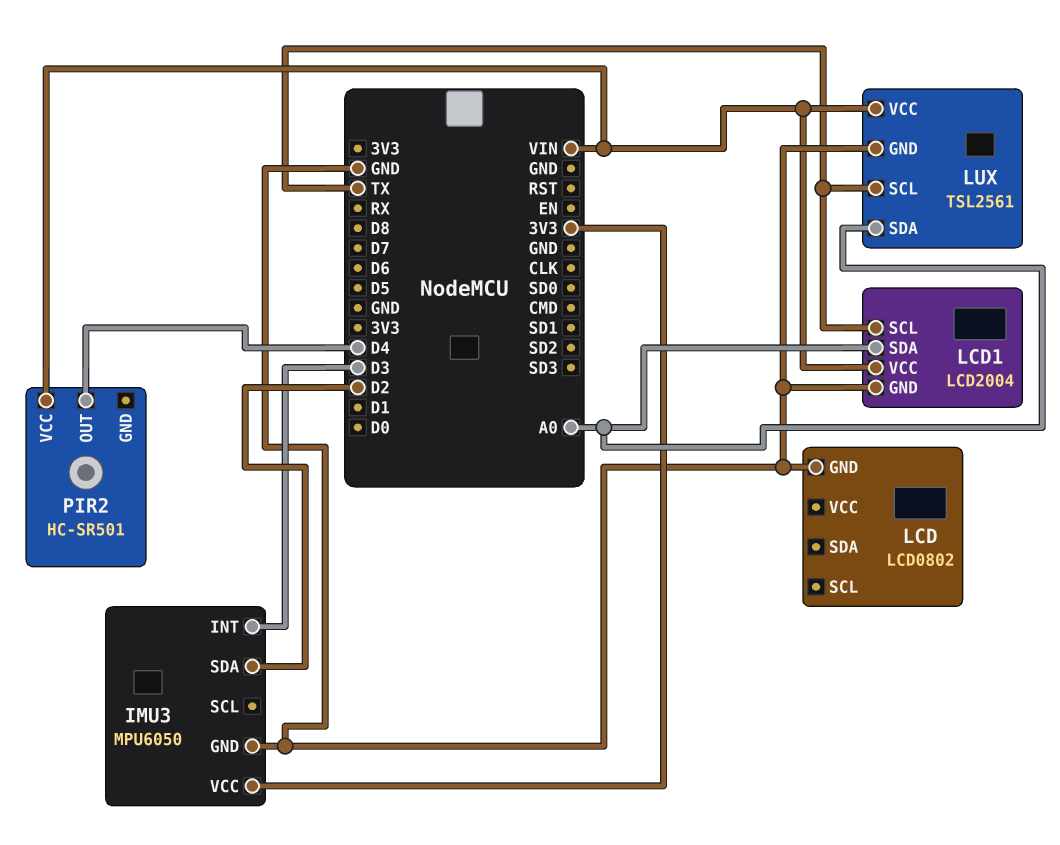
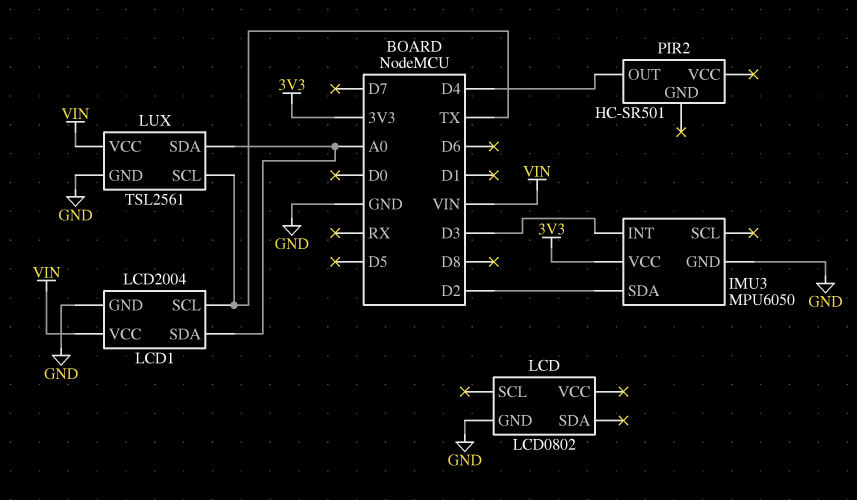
PIR2 pin VCC: VIN -> none

